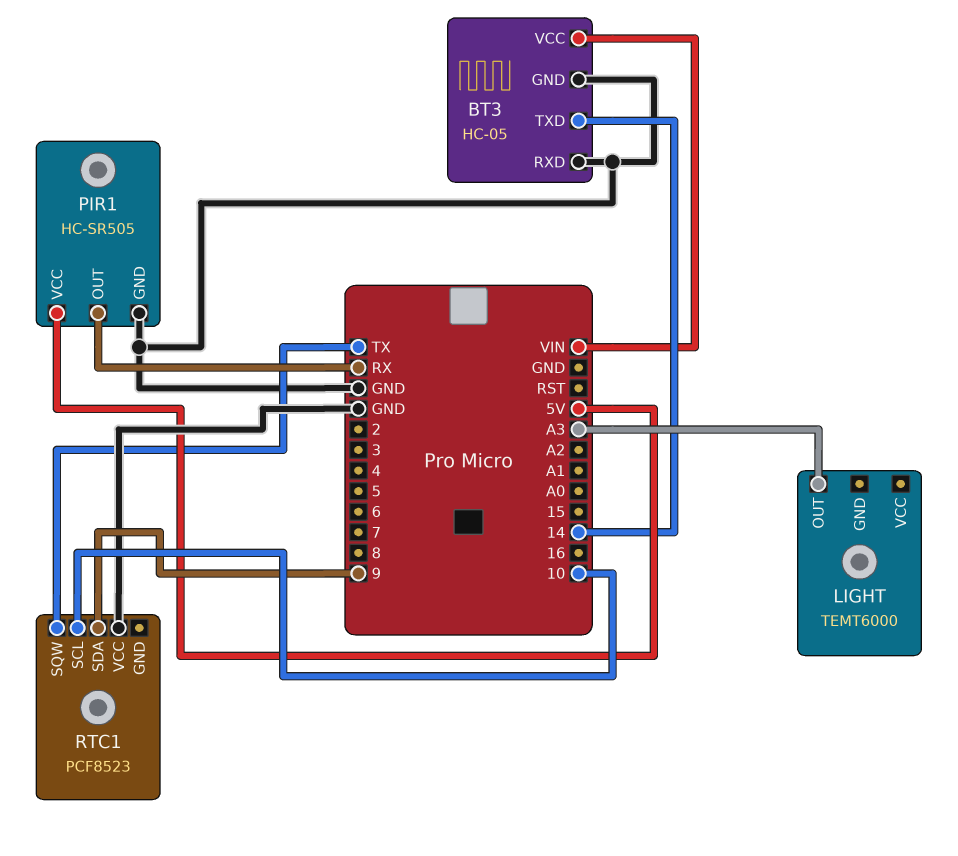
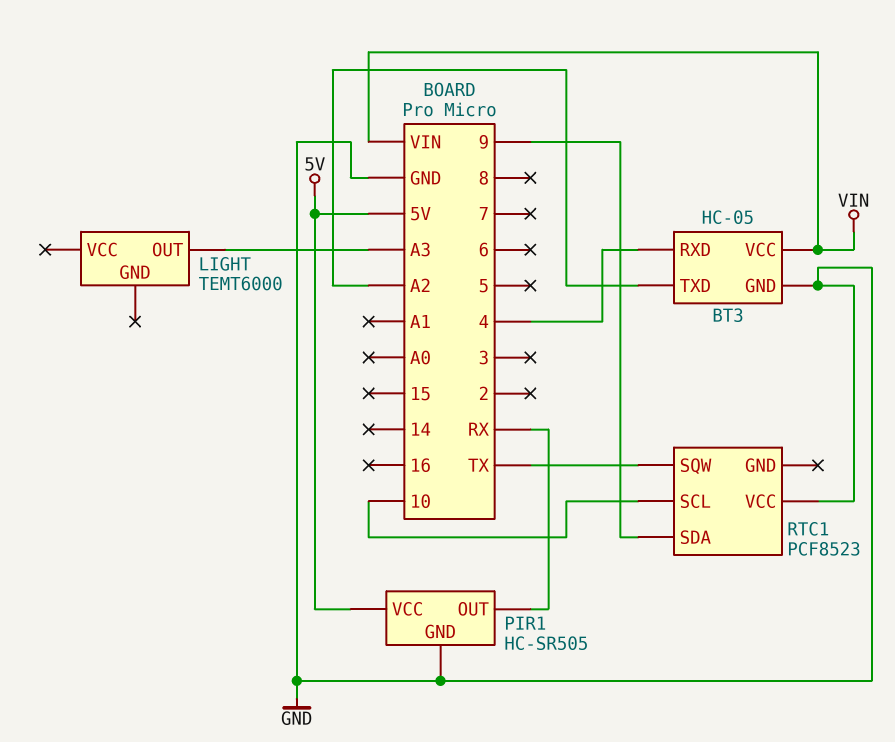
BT3 pin RXD: GND -> 4
BT3 pin TXD: 14 -> A2

